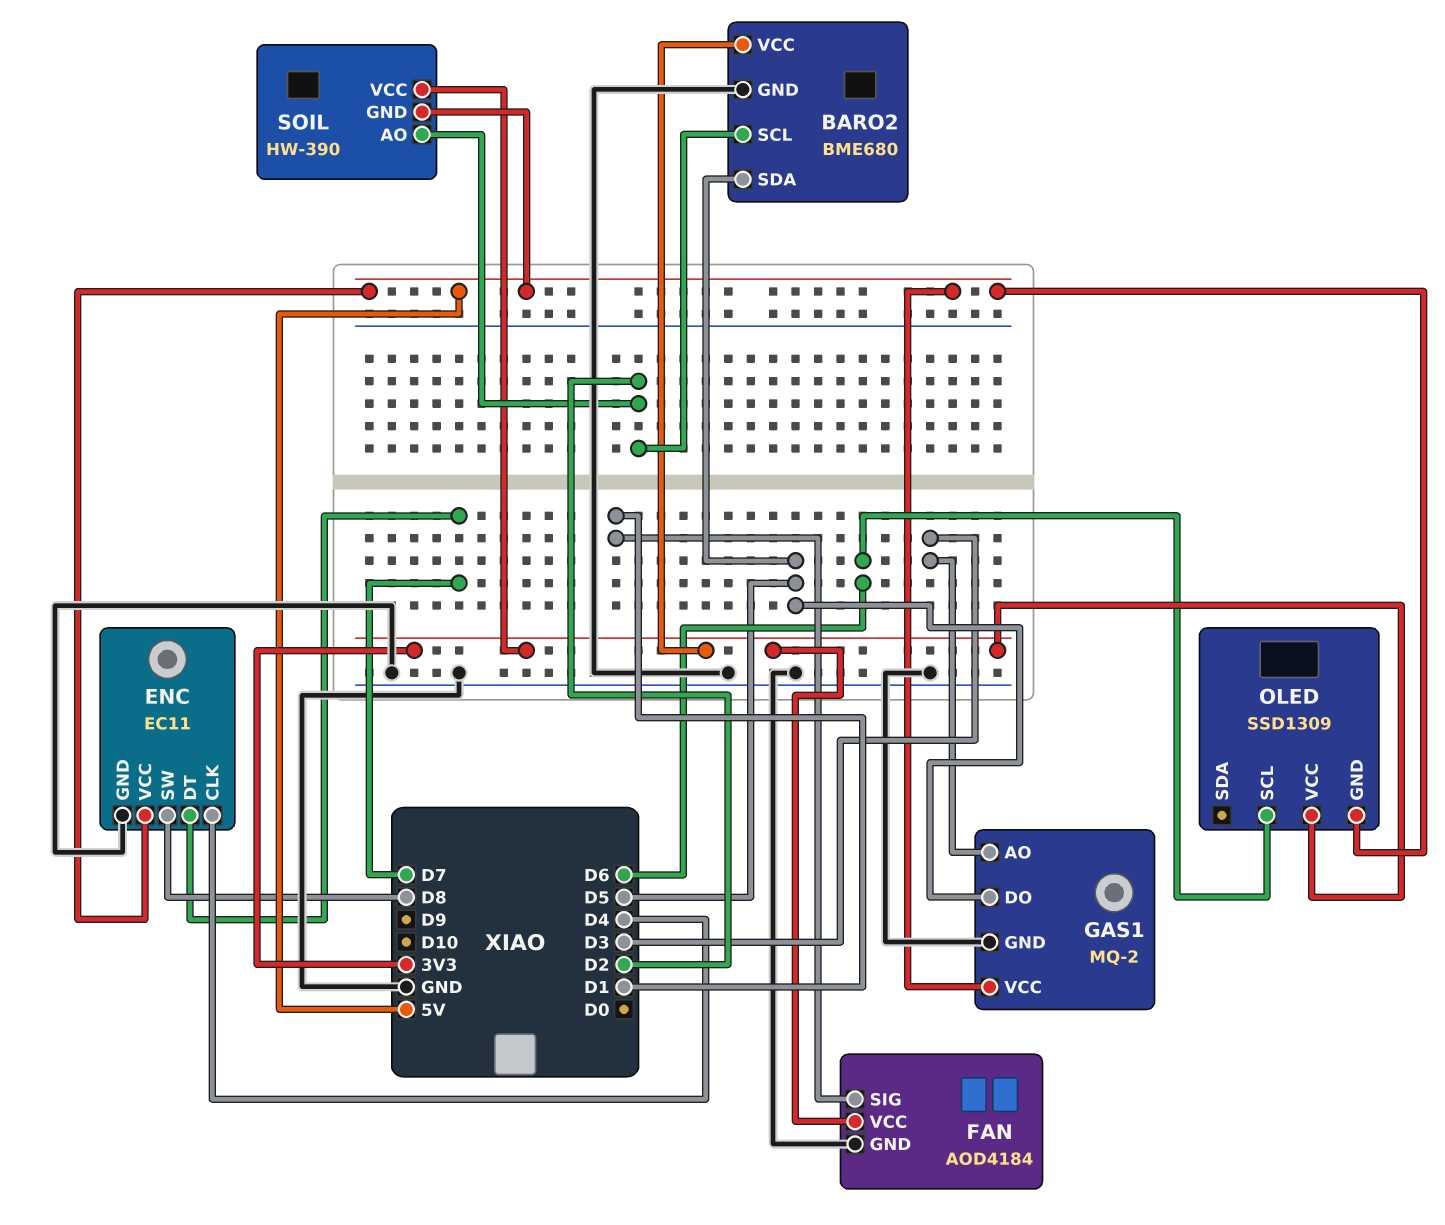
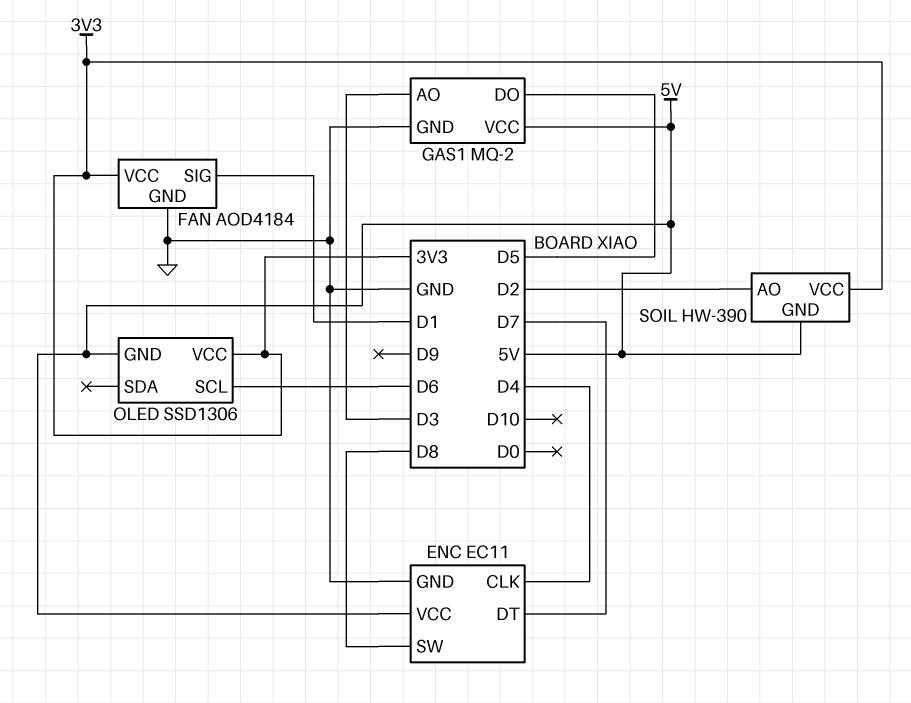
BARO2: BME680 -> none
BARO2 pin GND: GND -> none
BARO2 pin SCL: D2 -> none
BARO2 pin SDA: D5 -> none
BARO2 pin VCC: 3V3 -> none
OLED: SSD1309 -> SSD1306

